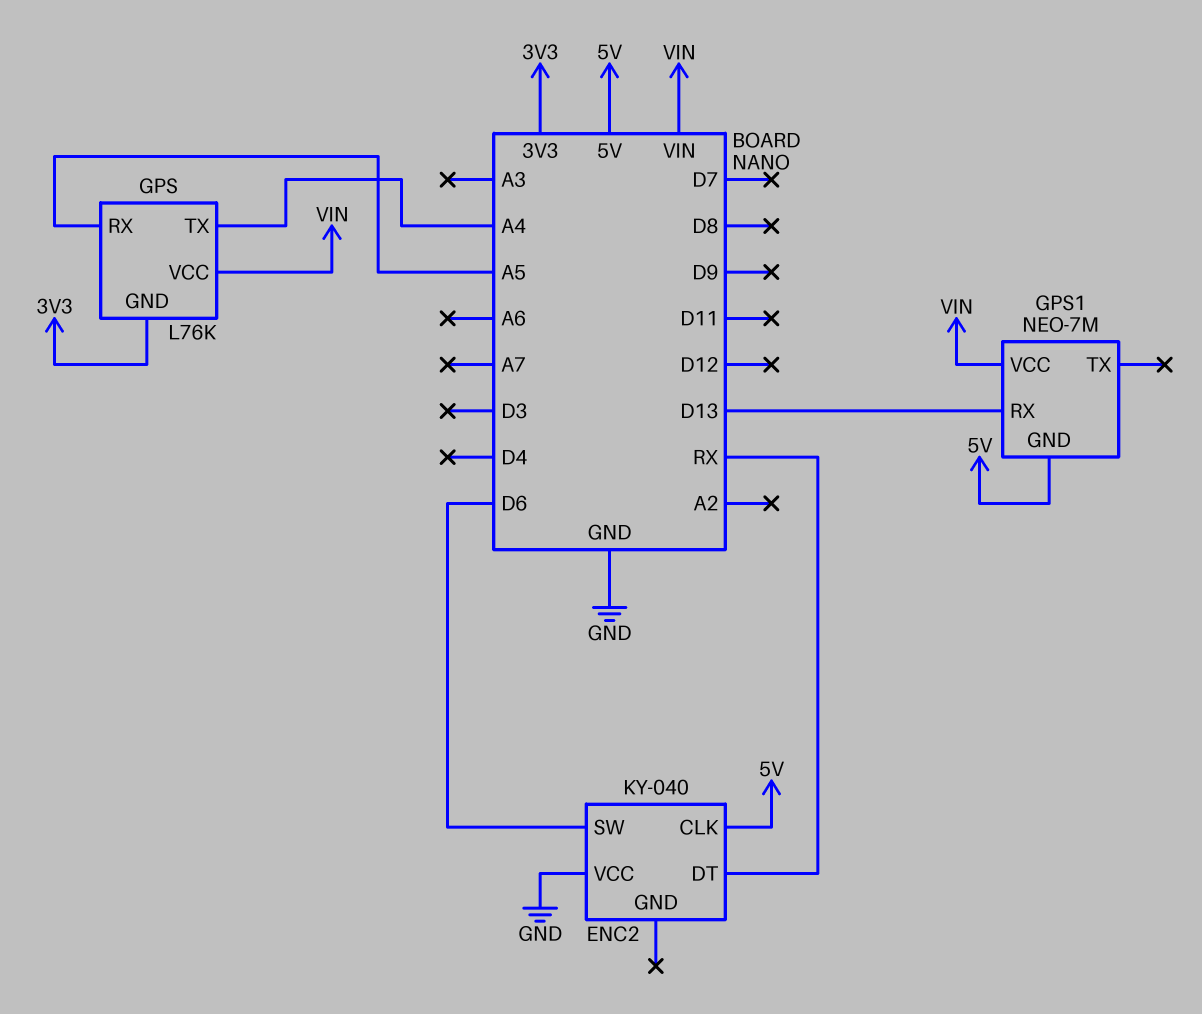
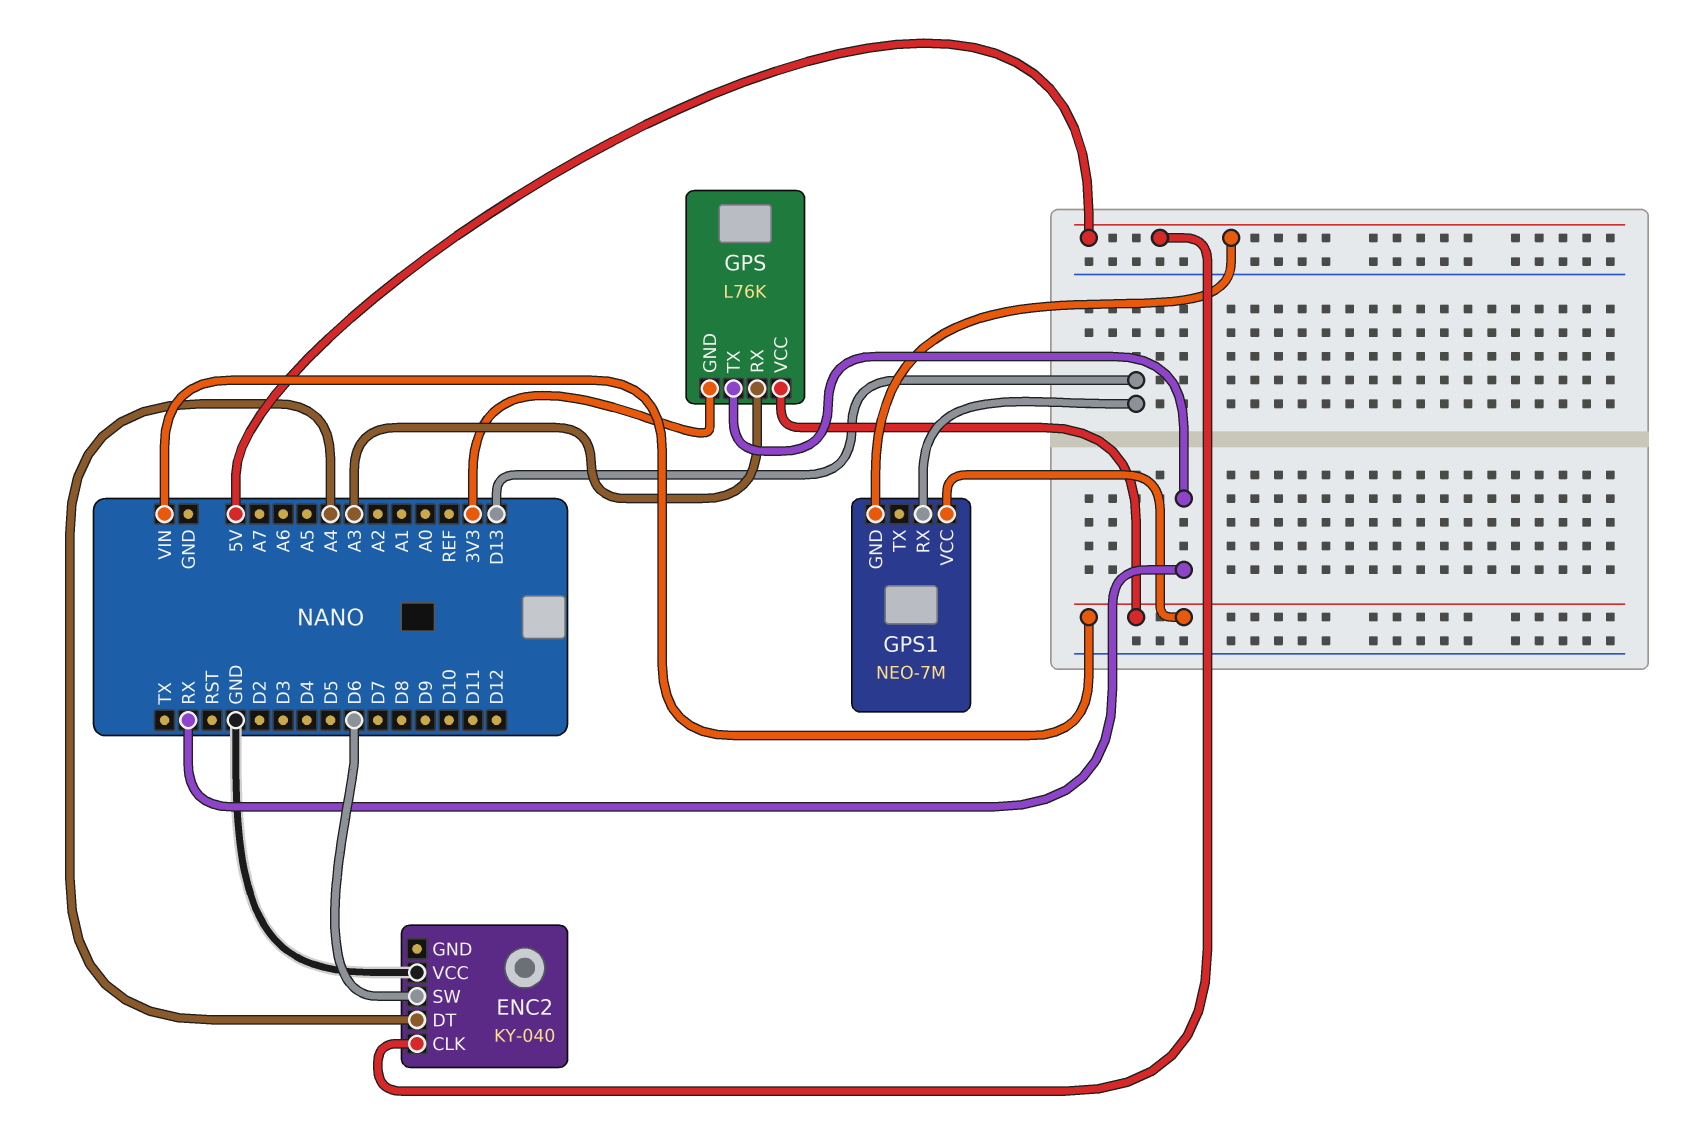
ENC2 pin DT: RX -> A4
GPS pin RX: A5 -> A3
GPS pin TX: A4 -> RX

